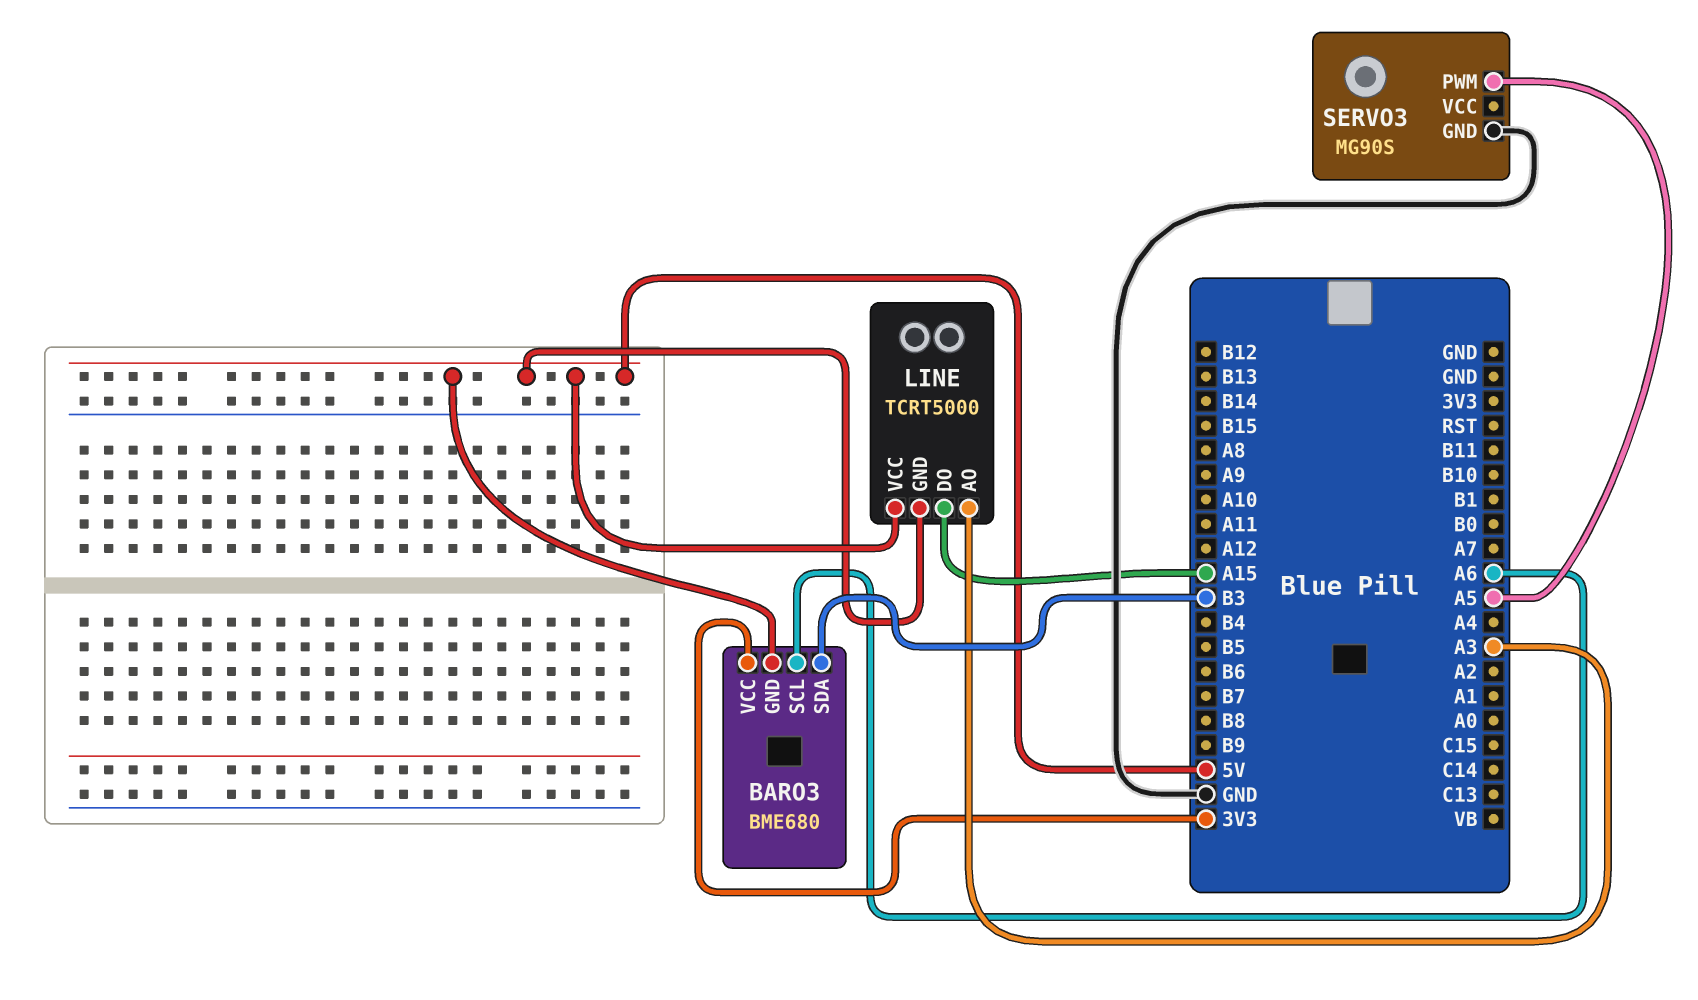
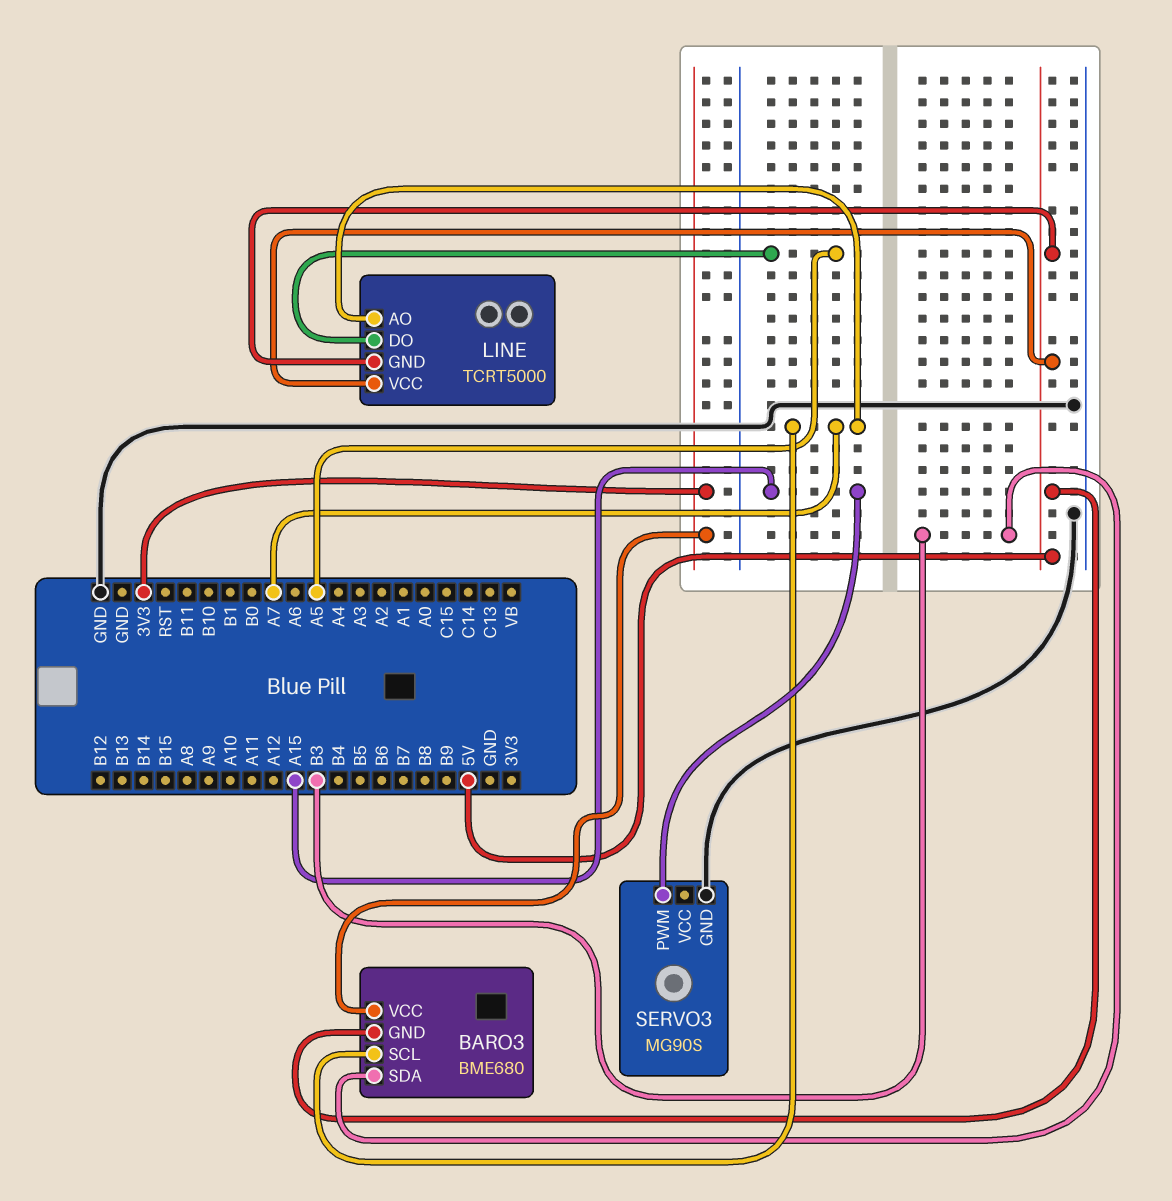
BARO3 pin SCL: A6 -> A7
LINE pin AO: A3 -> A7
LINE pin DO: A15 -> A5
SERVO3 pin PWM: A5 -> A15

